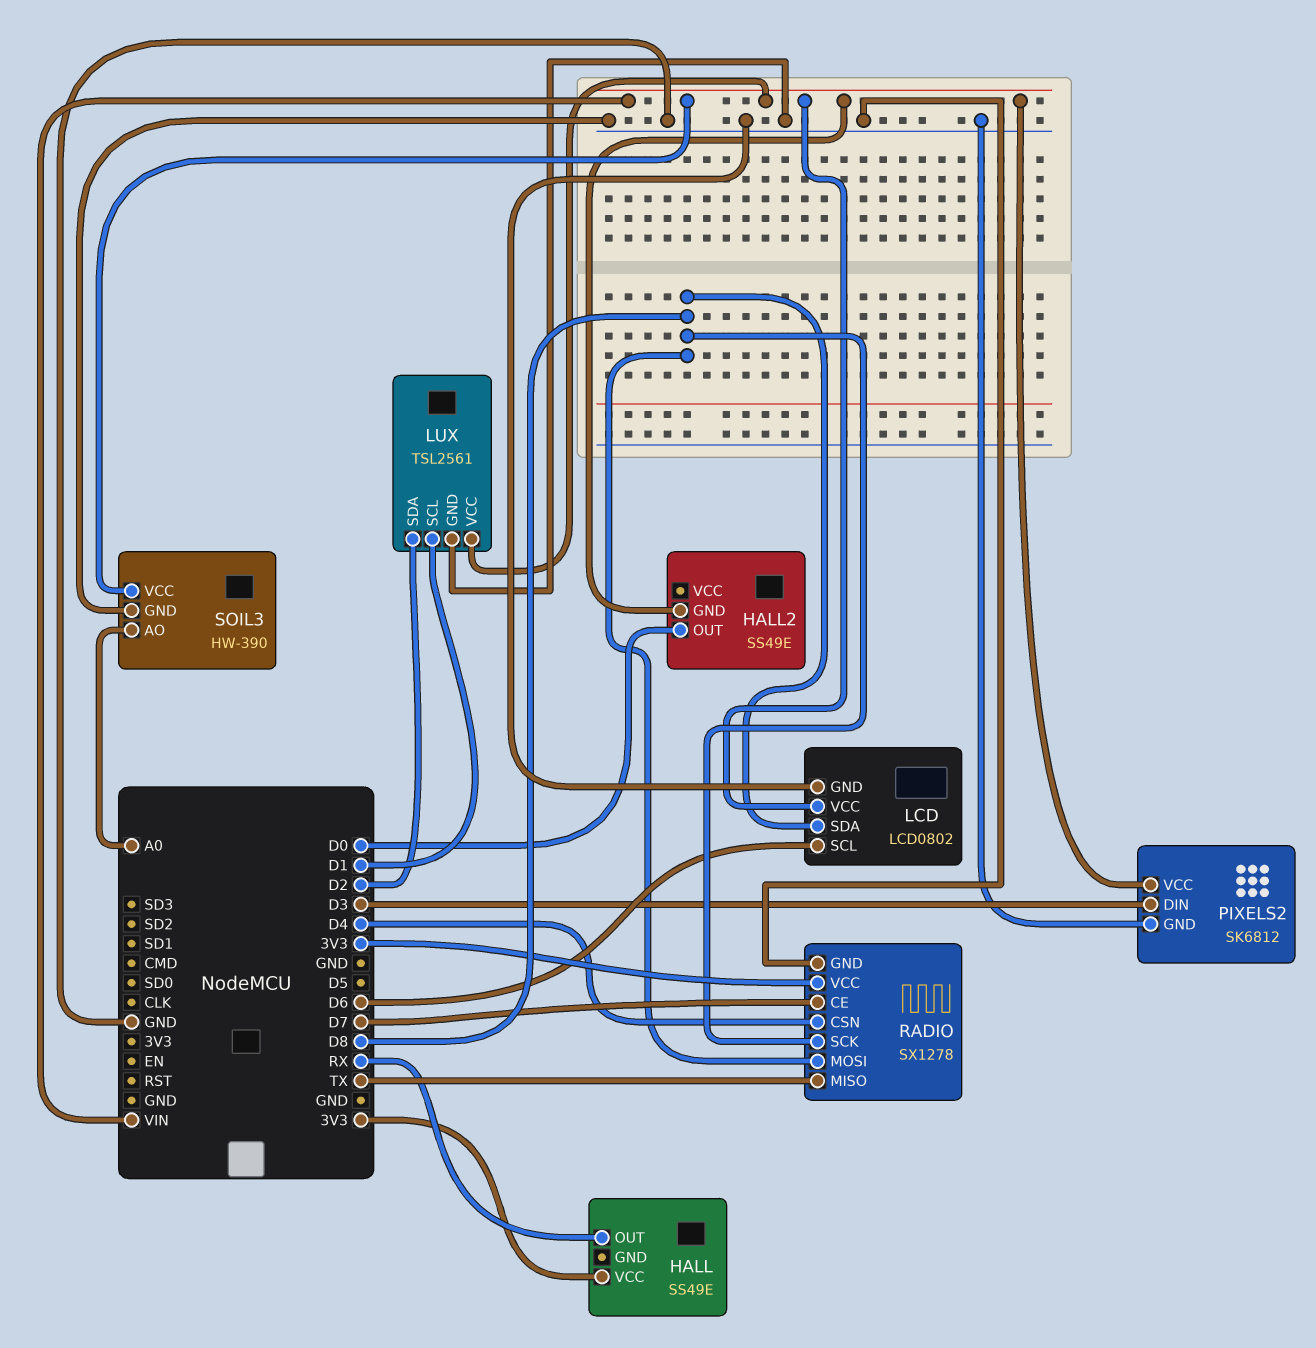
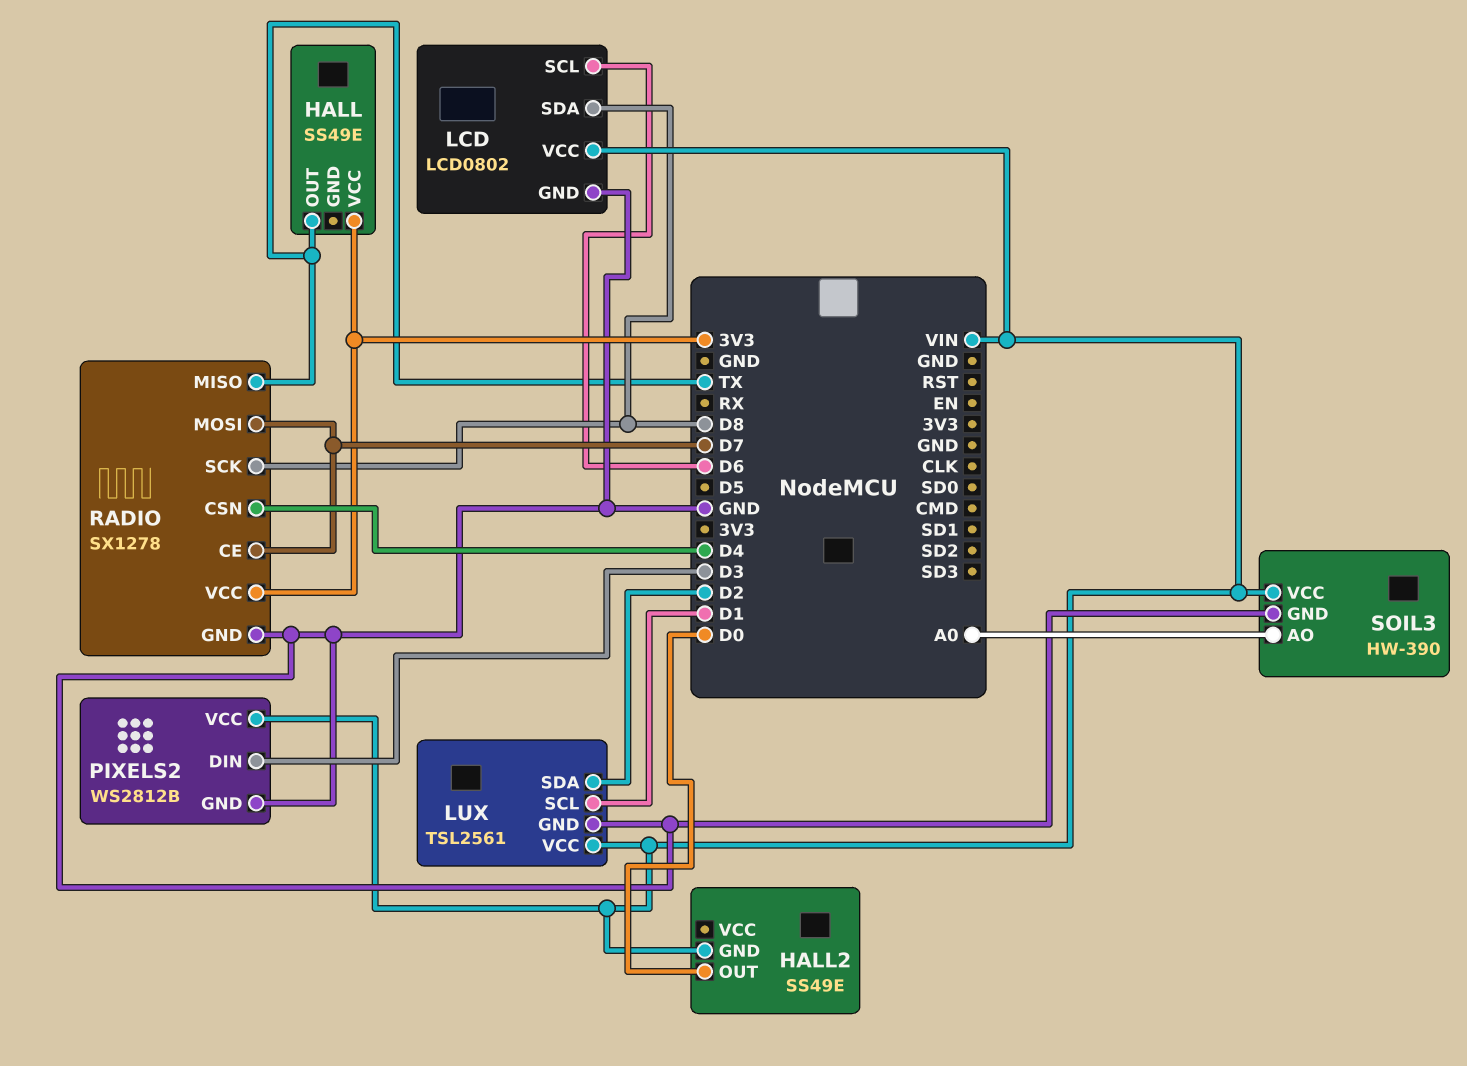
HALL pin OUT: RX -> TX
PIXELS2: SK6812 -> WS2812B
RADIO pin MOSI: D8 -> D7

